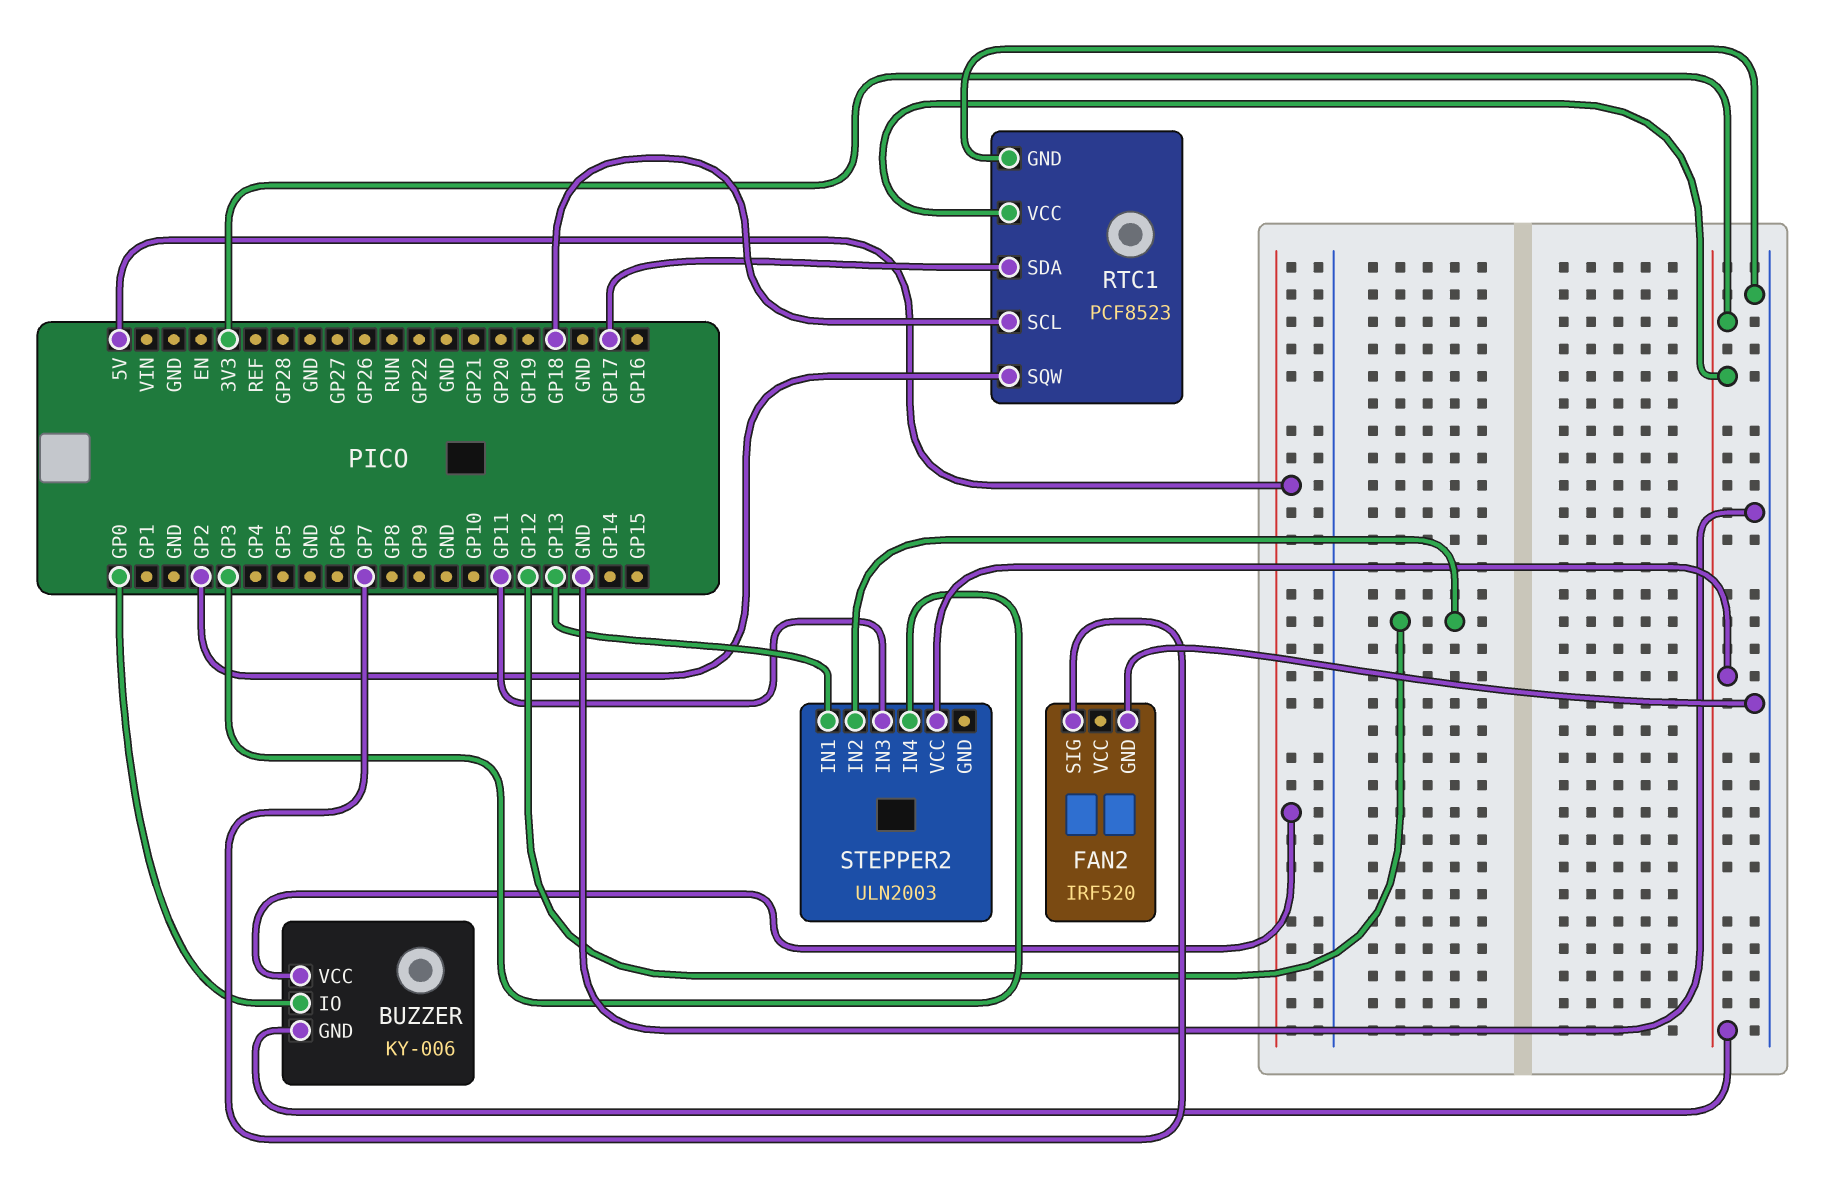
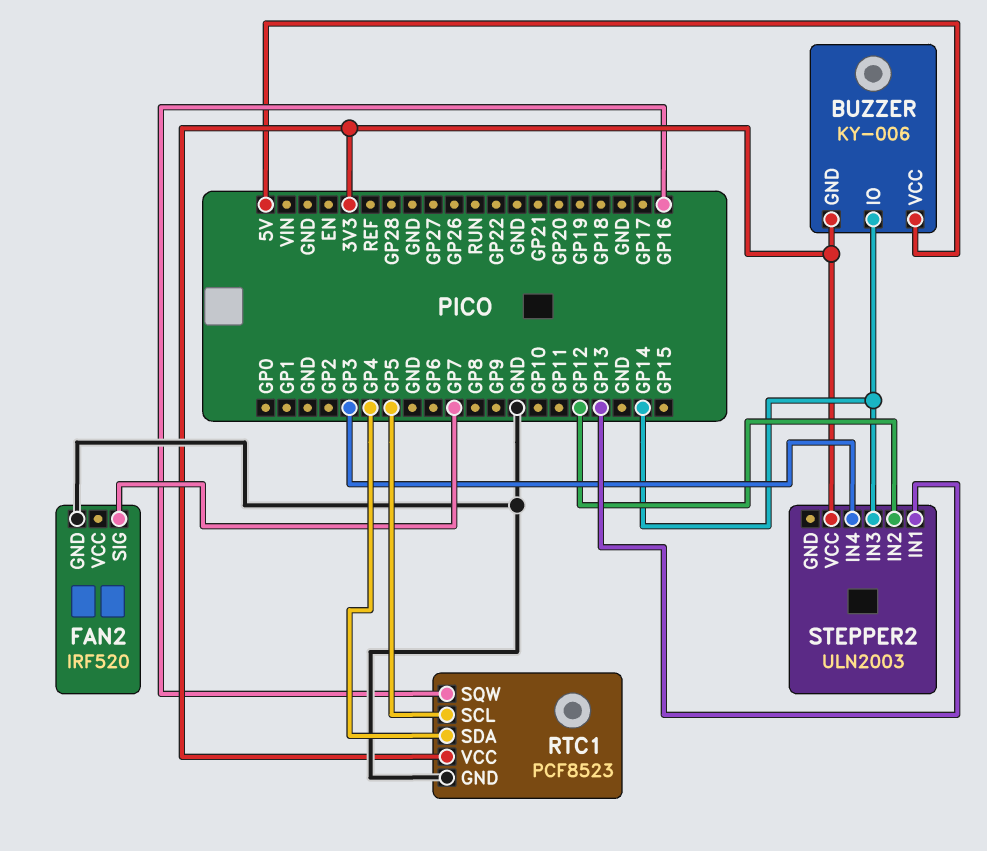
BUZZER pin IO: GP0 -> GP14
RTC1 pin SCL: GP18 -> GP5
RTC1 pin SDA: GP17 -> GP4
RTC1 pin SQW: GP2 -> GP16
STEPPER2 pin IN3: GP11 -> GP14

